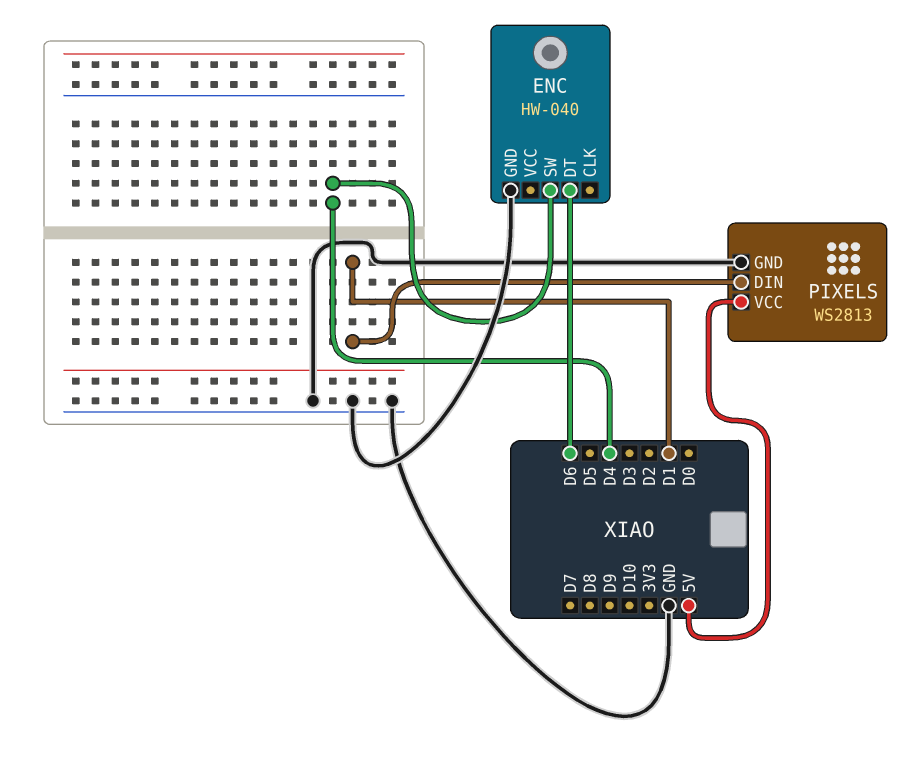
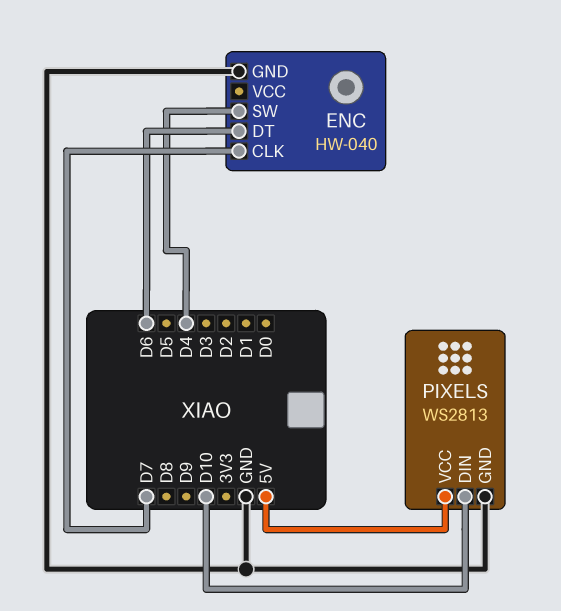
ENC pin CLK: none -> D7
PIXELS pin DIN: D1 -> D10

